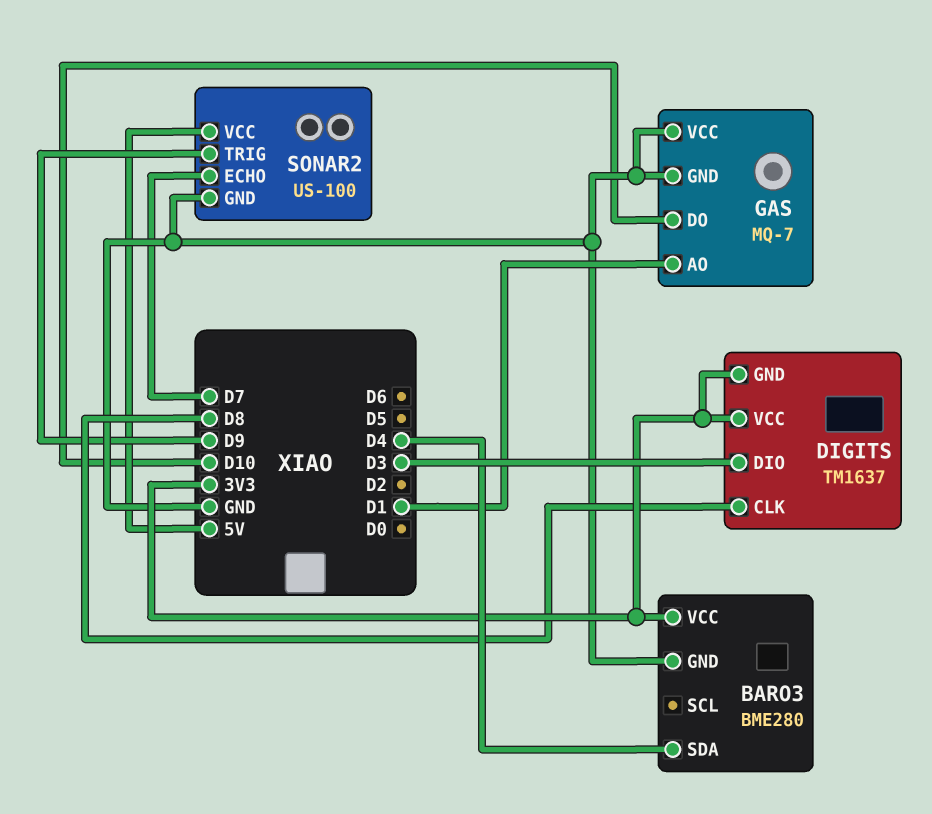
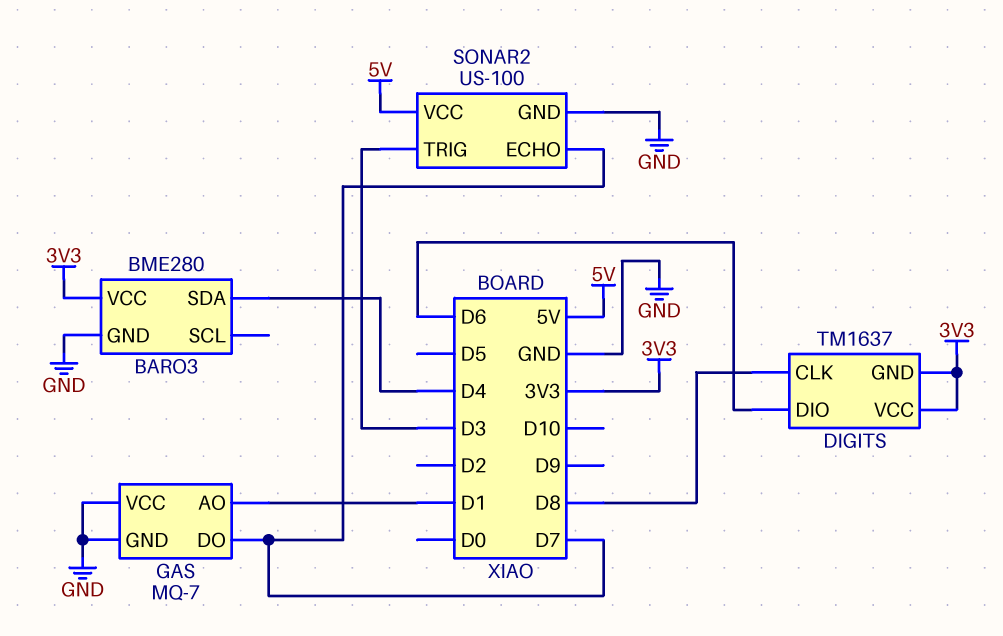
DIGITS pin DIO: D3 -> D6
GAS pin DO: D10 -> D7
SONAR2 pin TRIG: D9 -> D3

